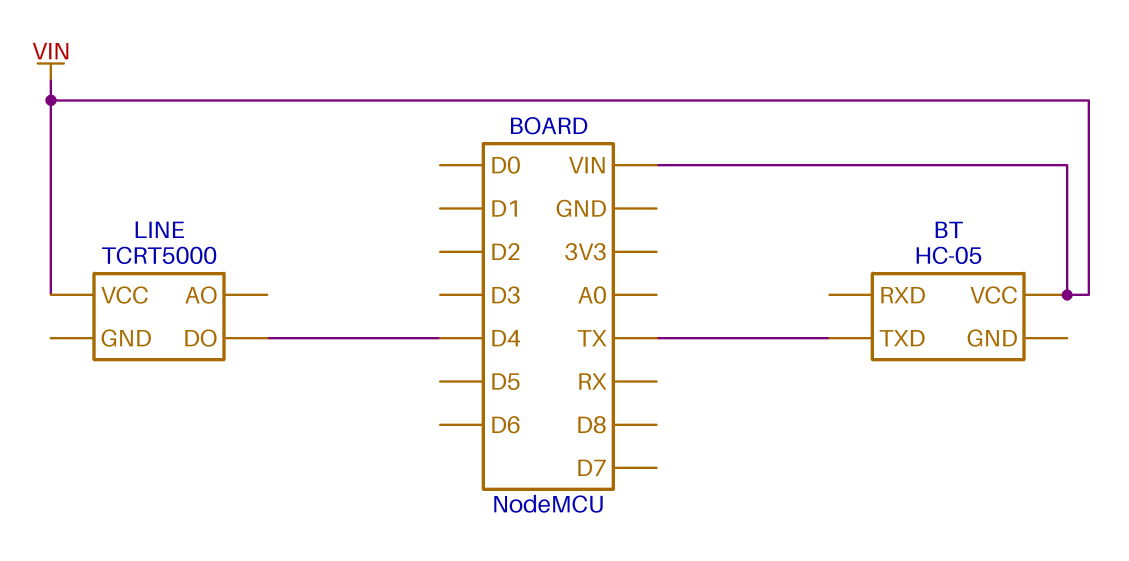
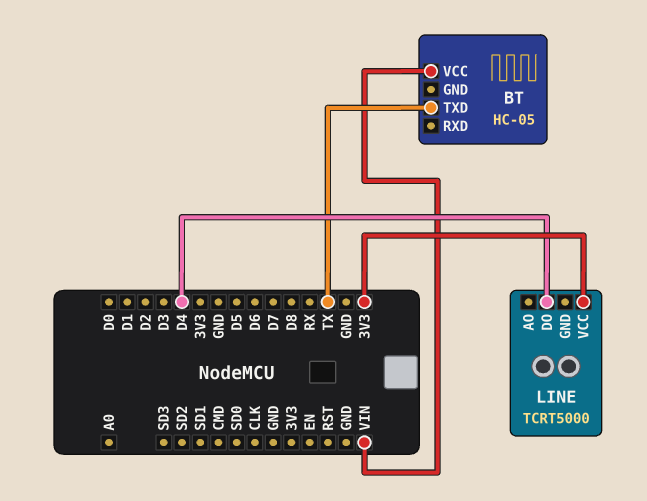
LINE pin VCC: VIN -> 3V3

